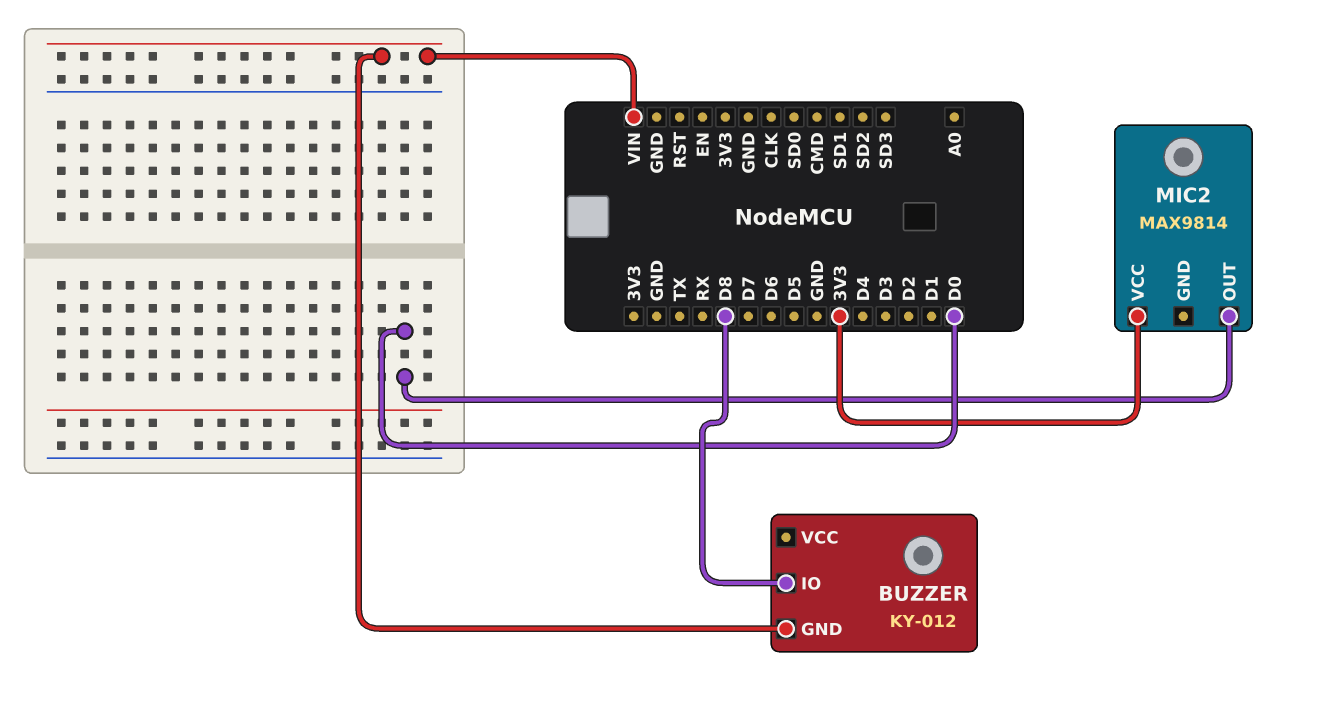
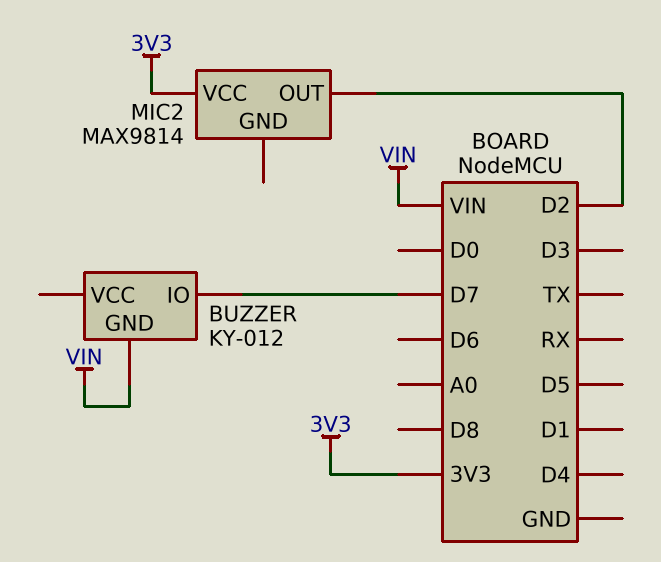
BUZZER pin IO: D8 -> D7
MIC2 pin OUT: D0 -> D2

